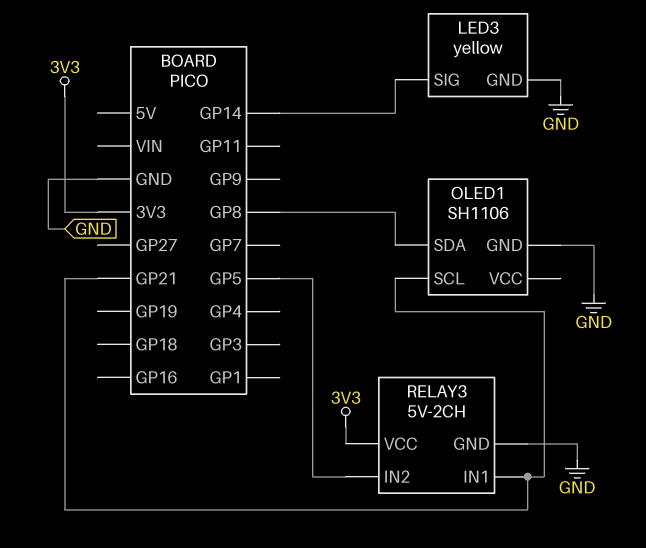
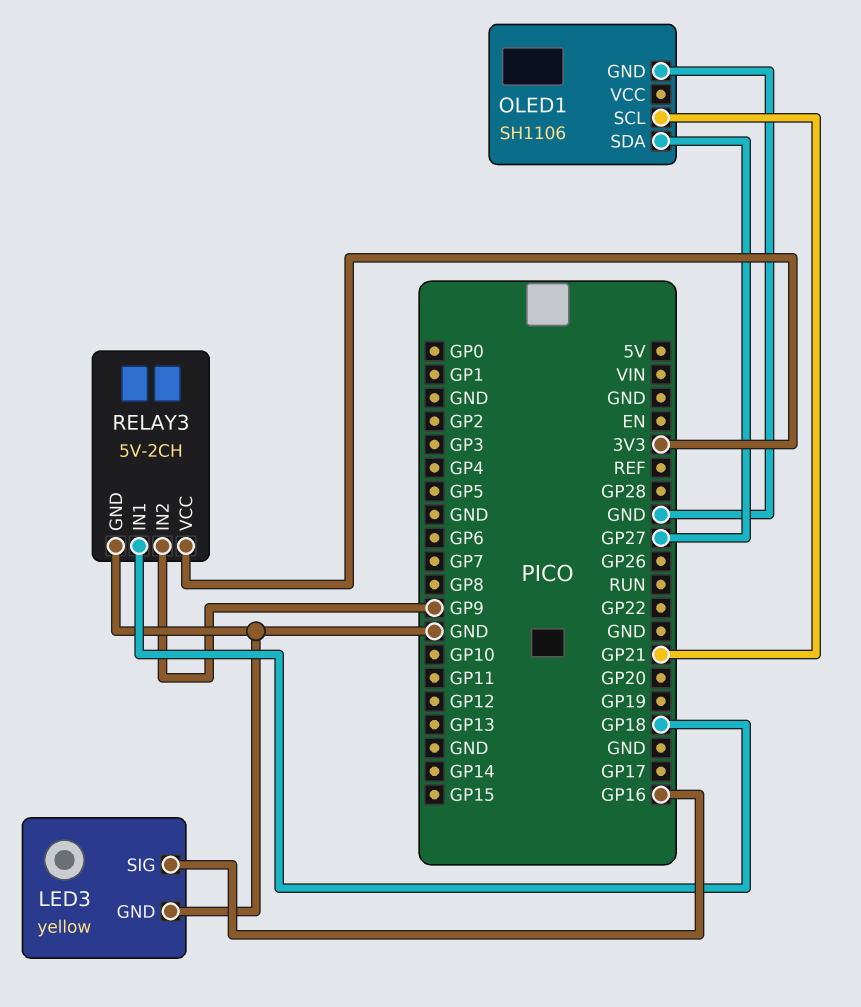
LED3 pin SIG: GP14 -> GP16
OLED1 pin SDA: GP8 -> GP27
RELAY3 pin IN1: GP21 -> GP18
RELAY3 pin IN2: GP5 -> GP9

